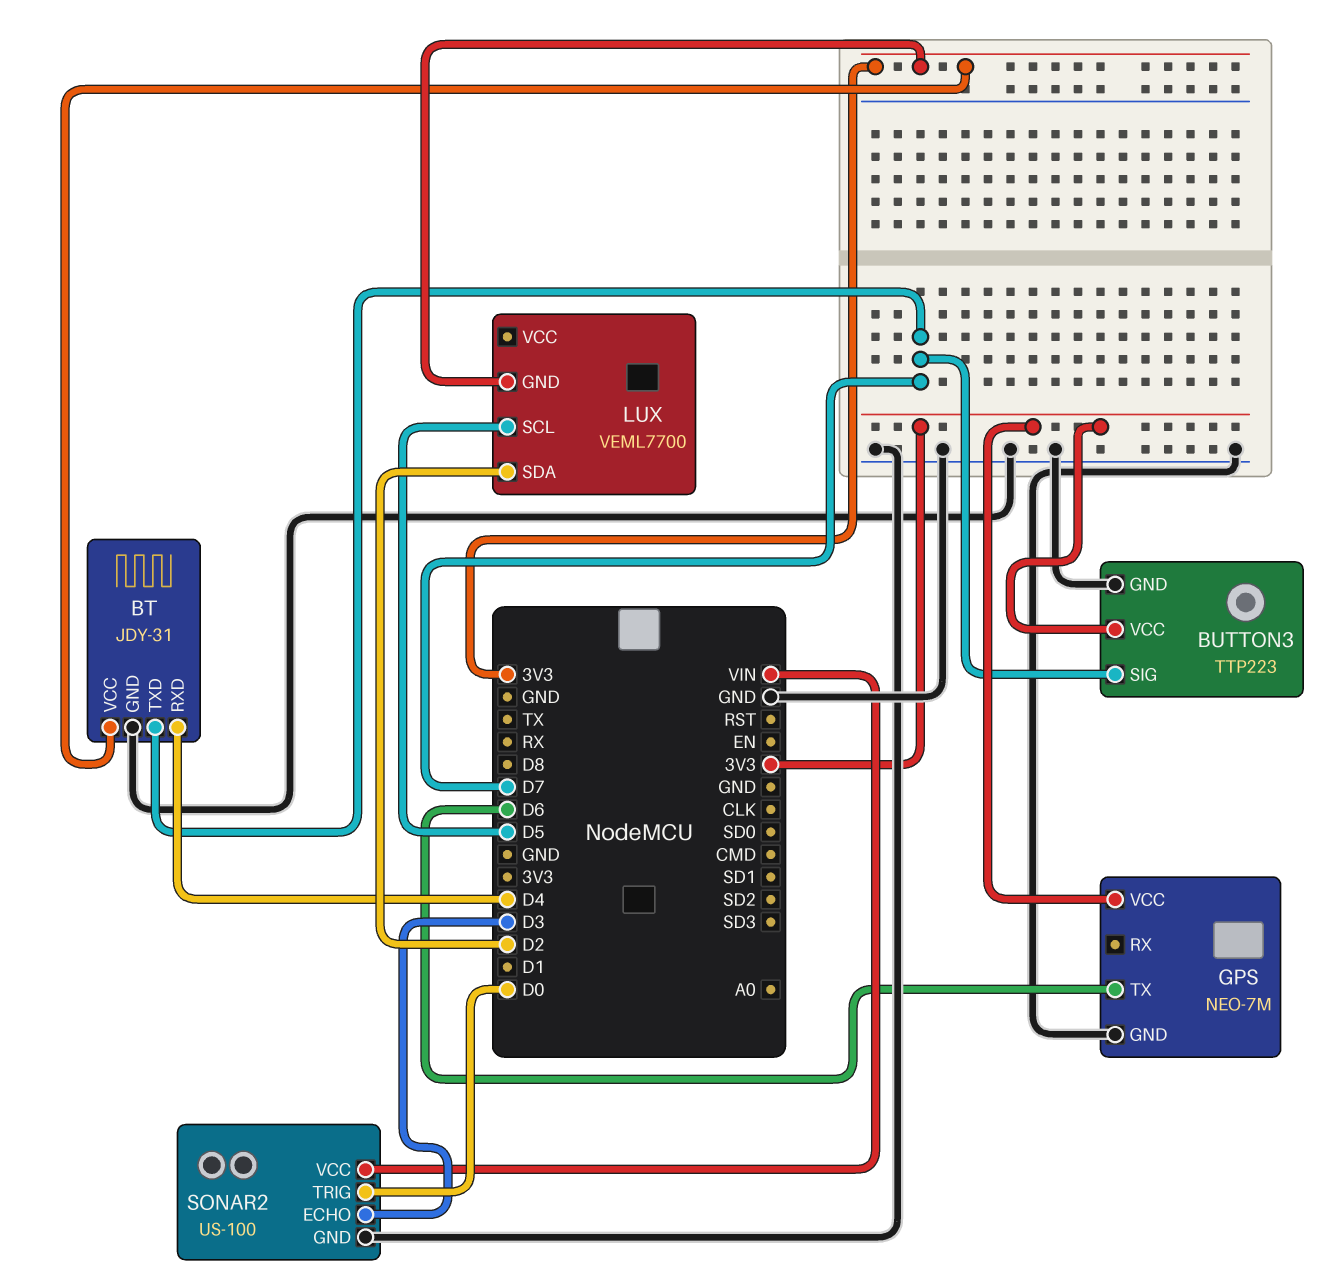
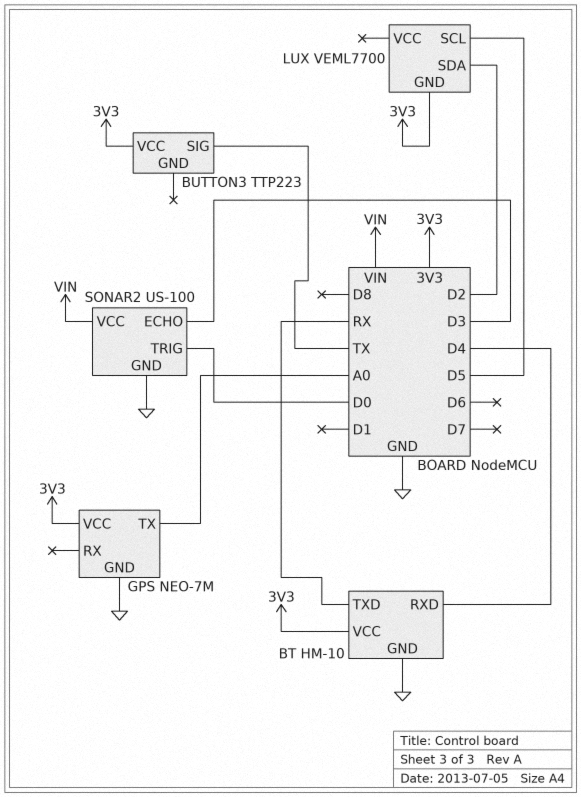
BT: JDY-31 -> HM-10
BT pin TXD: D7 -> RX
BUTTON3 pin GND: GND -> none
BUTTON3 pin SIG: D7 -> TX
GPS pin TX: D6 -> A0

